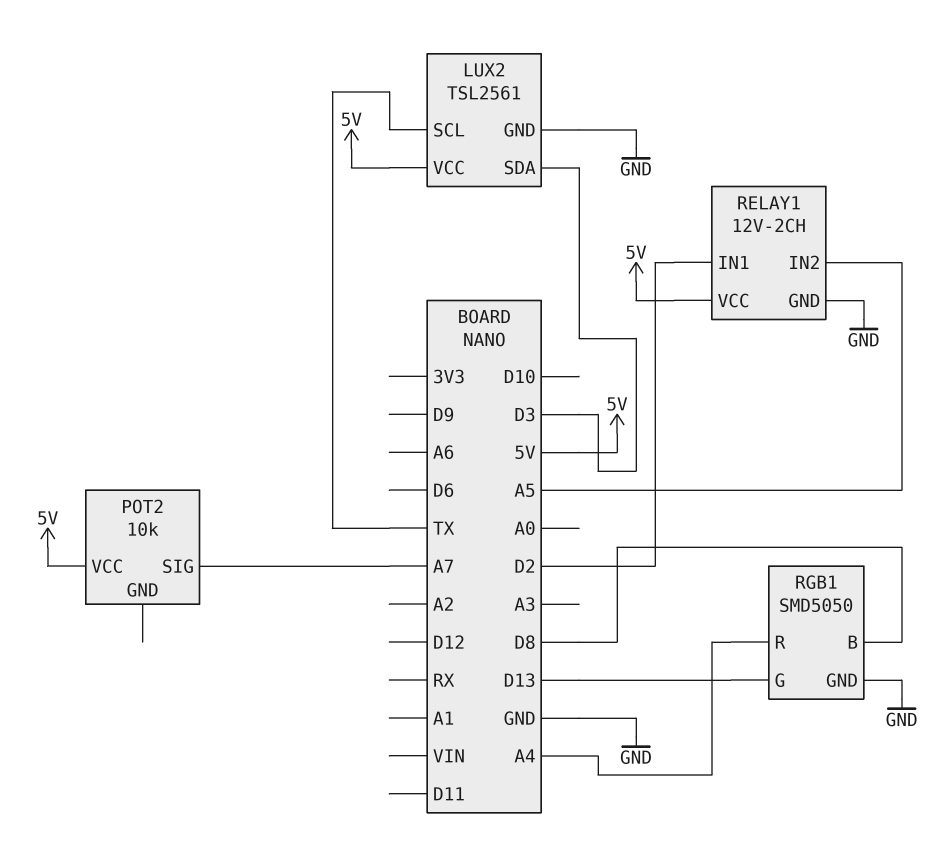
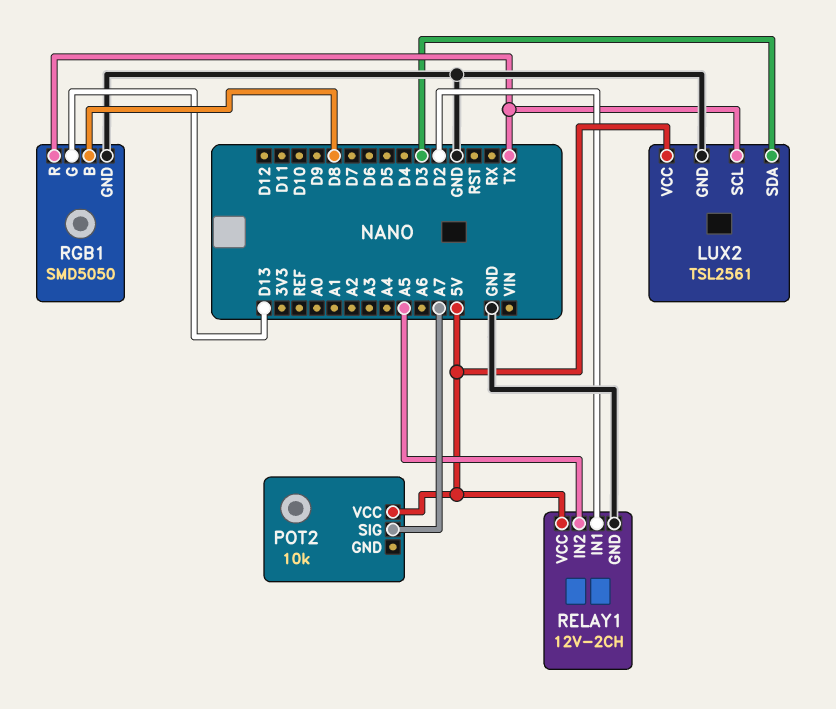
RGB1 pin R: A4 -> TX

